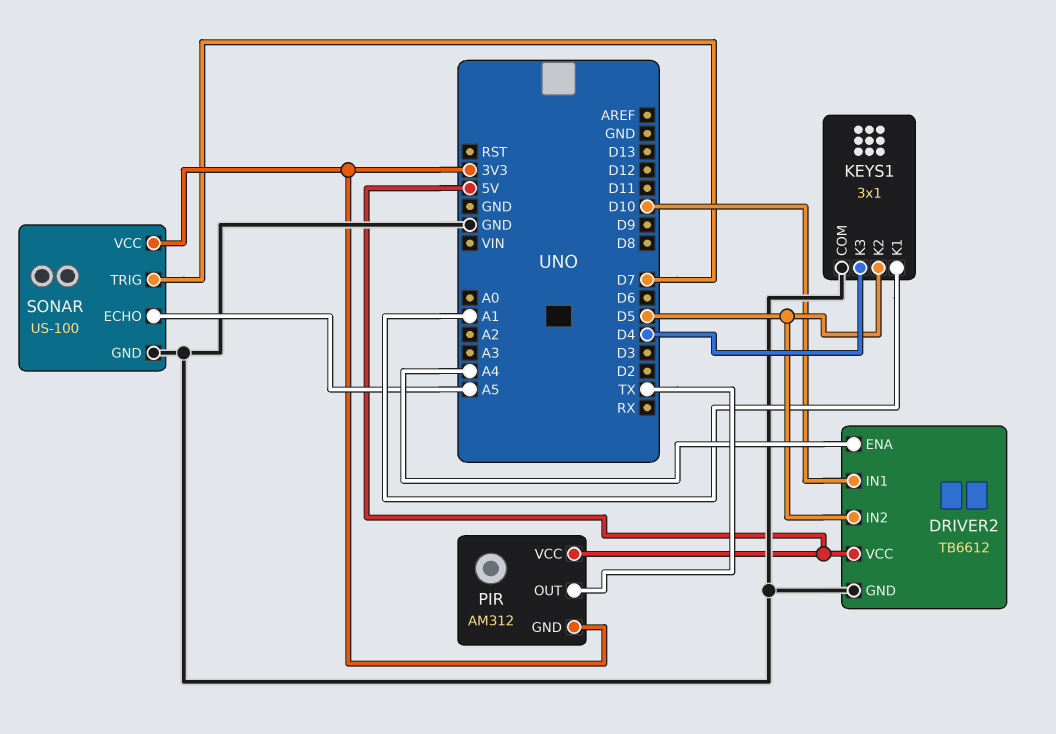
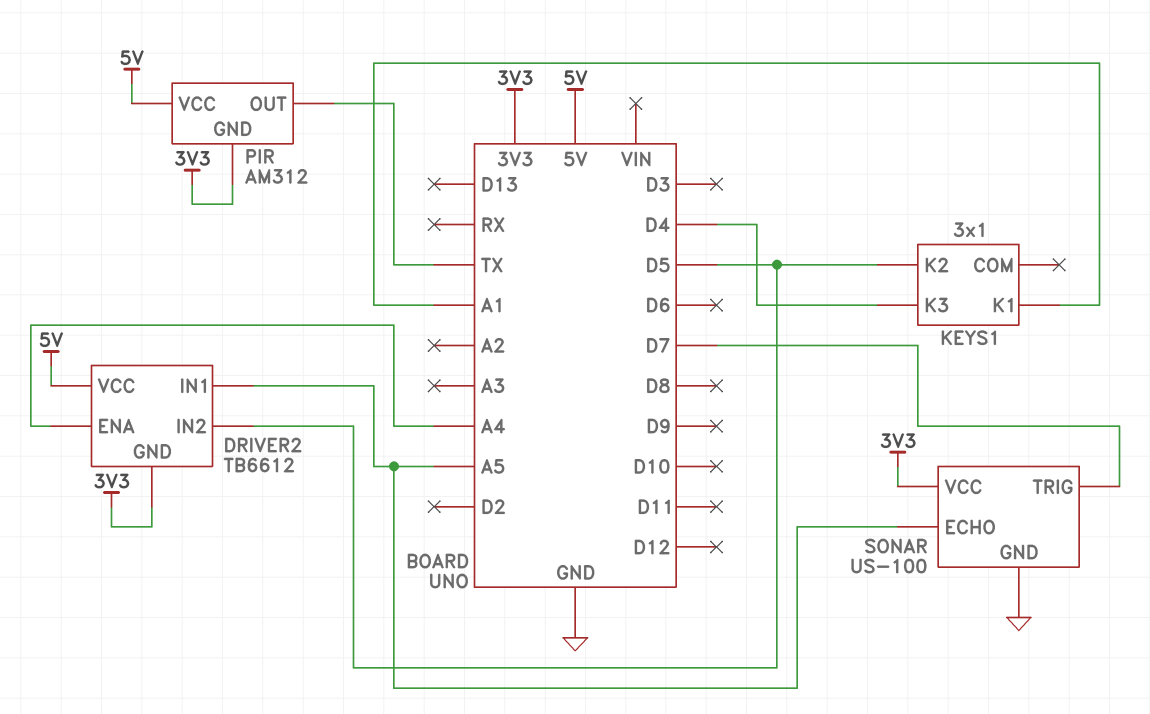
DRIVER2 pin GND: GND -> 3V3
DRIVER2 pin IN1: D10 -> A5
KEYS1 pin COM: GND -> none

